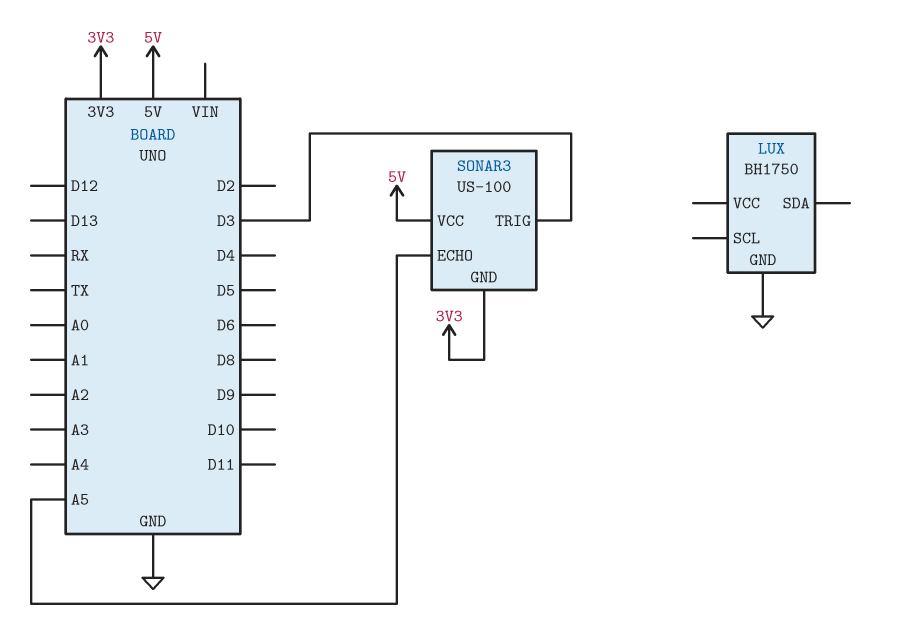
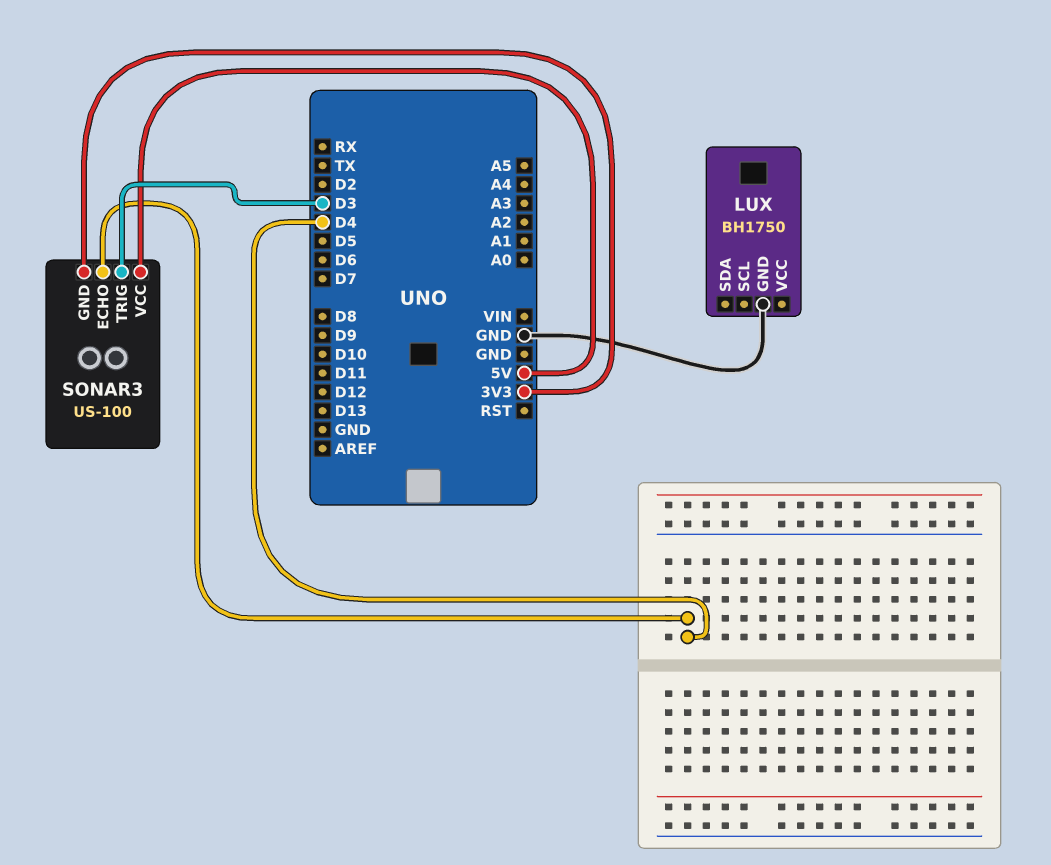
SONAR3 pin ECHO: A5 -> D4

